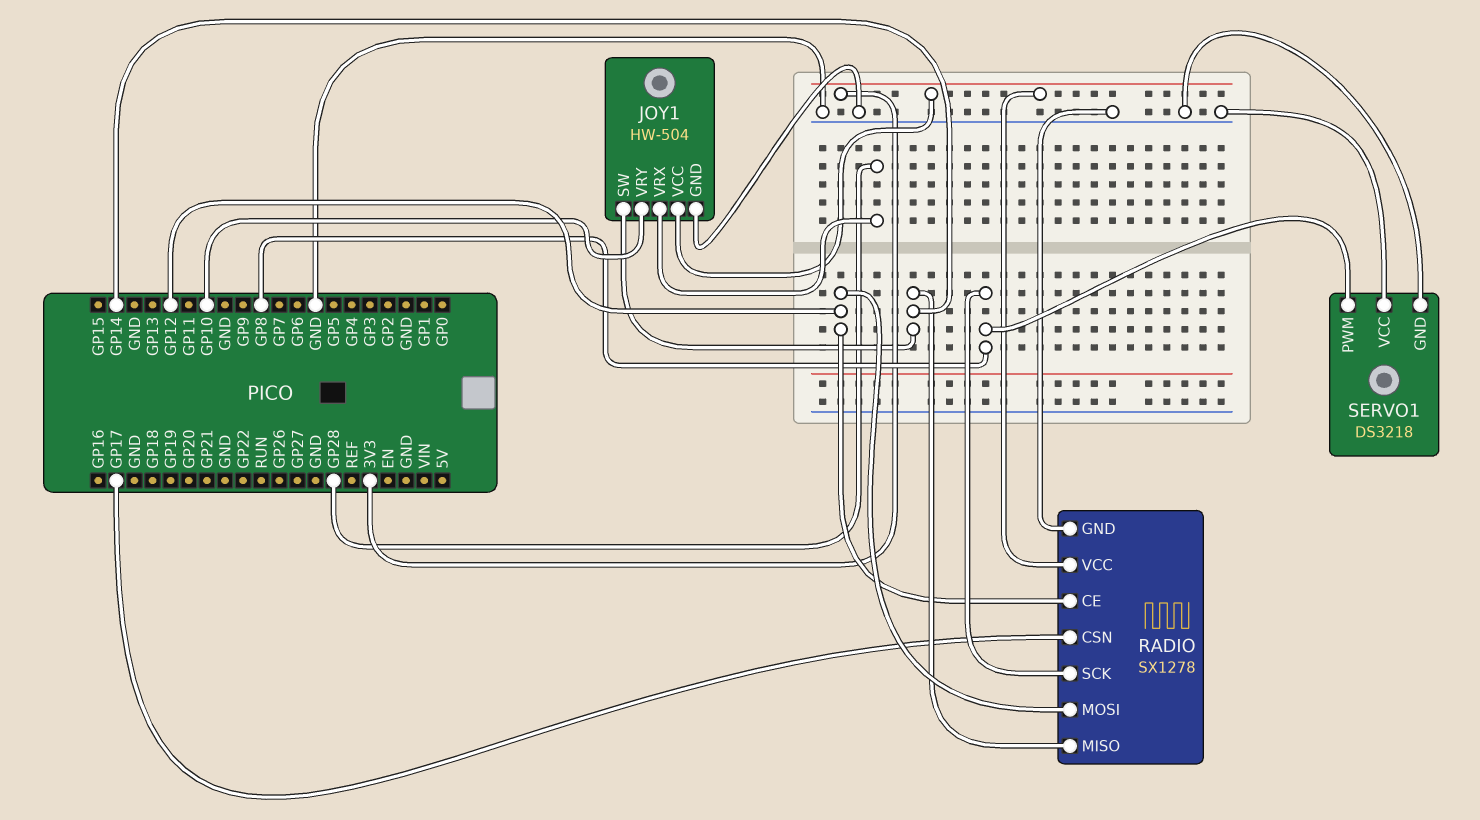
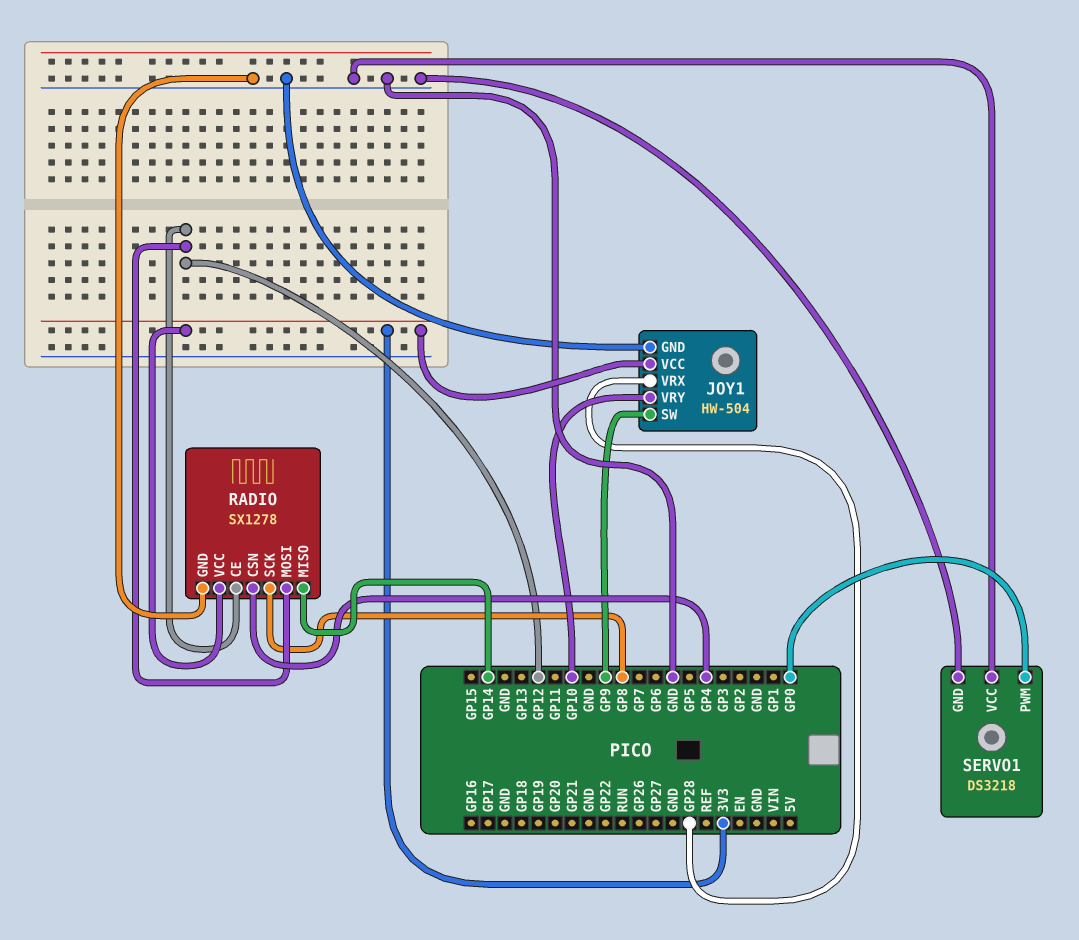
JOY1 pin SW: GP14 -> GP9
RADIO pin CSN: GP17 -> GP4
SERVO1 pin PWM: GP8 -> GP0

